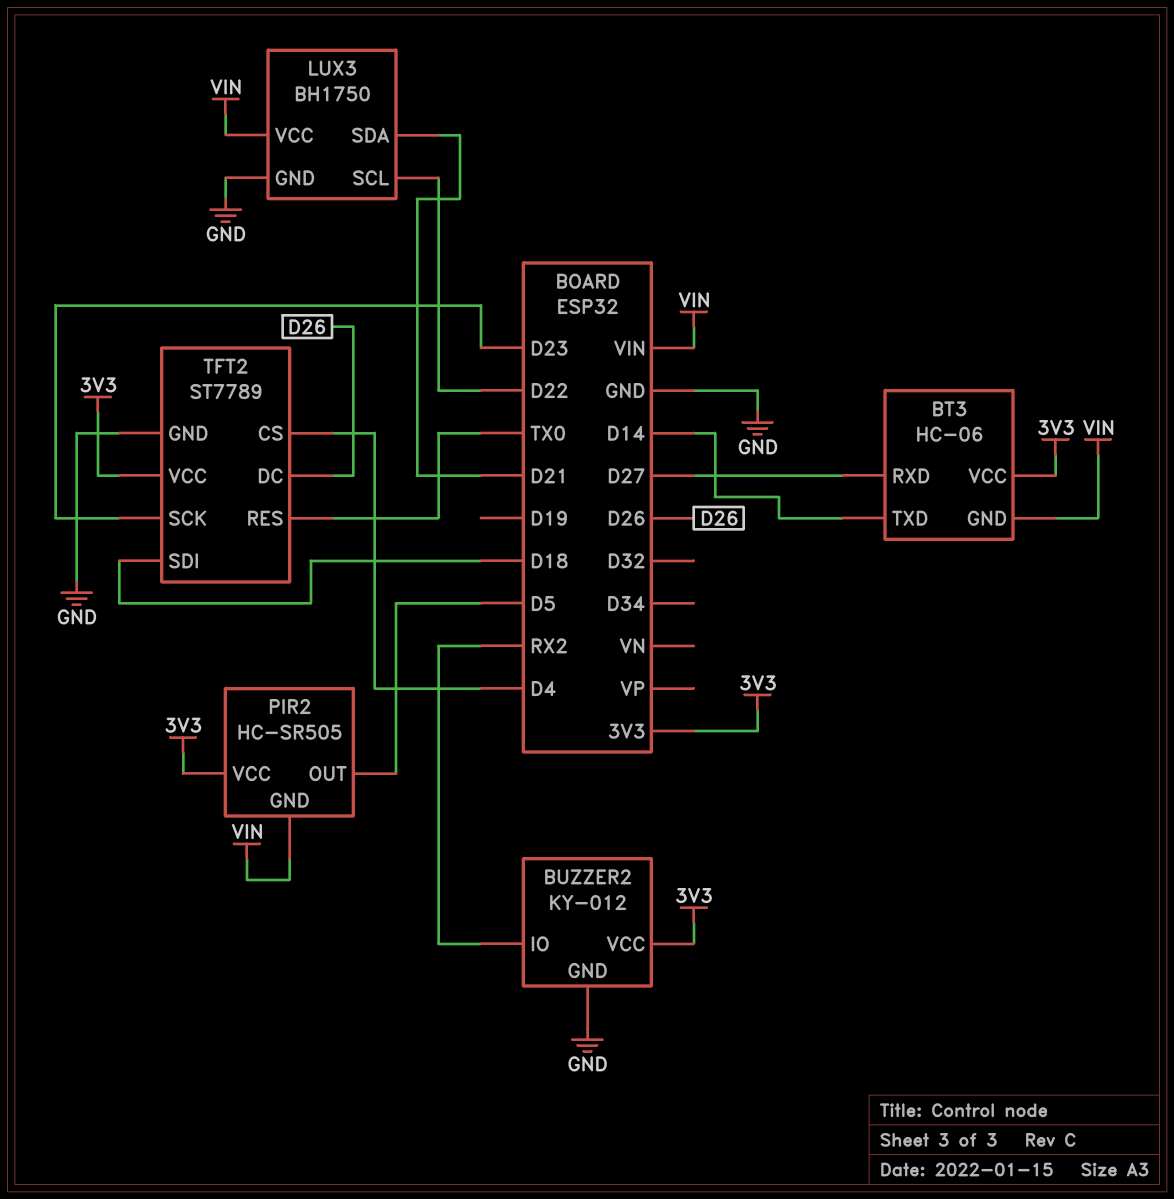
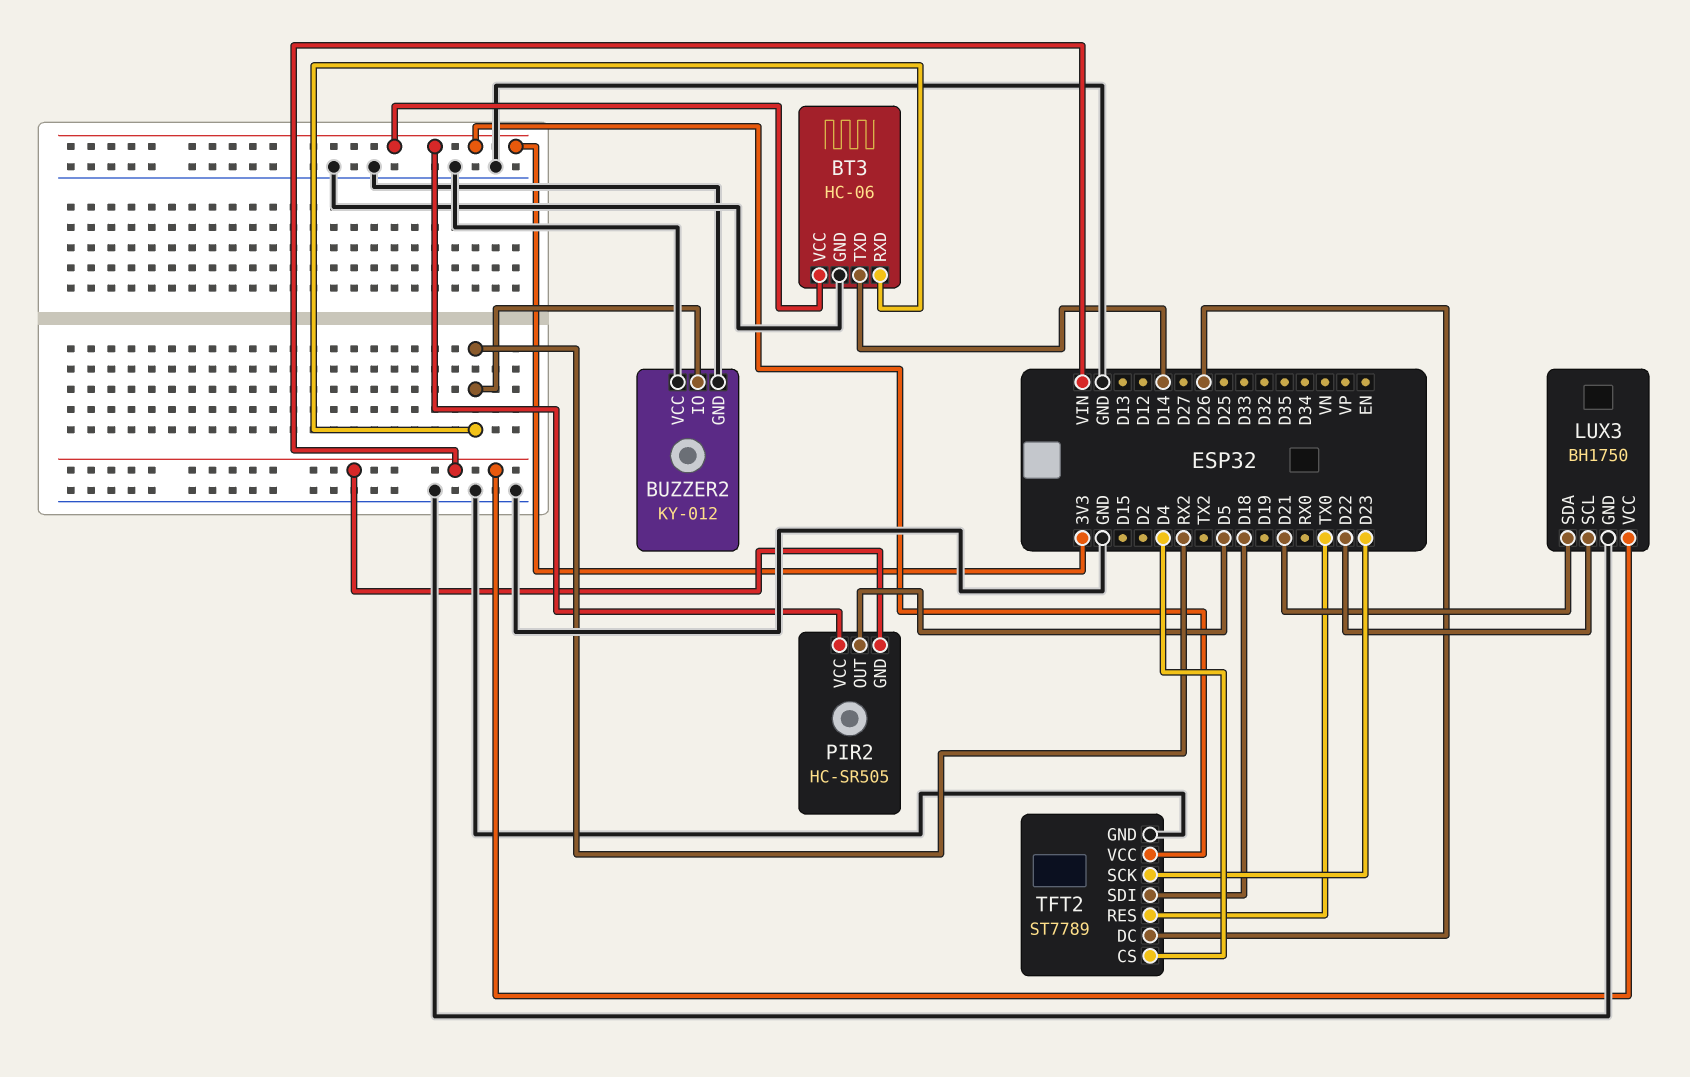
BT3 pin GND: VIN -> GND
BT3 pin RXD: D27 -> RX2
BUZZER2 pin VCC: 3V3 -> GND

